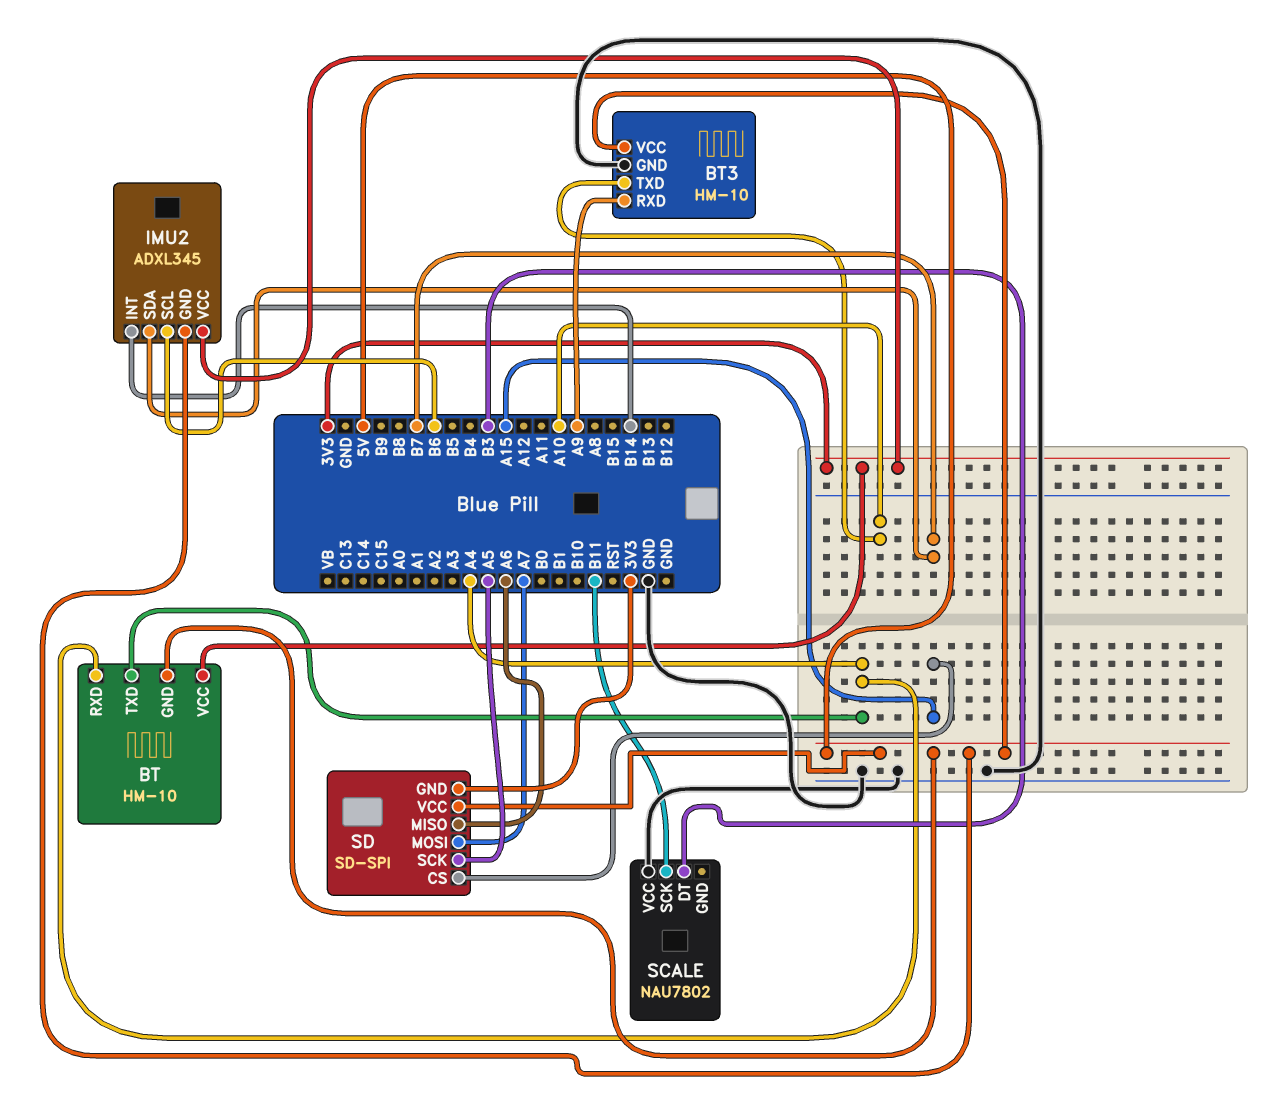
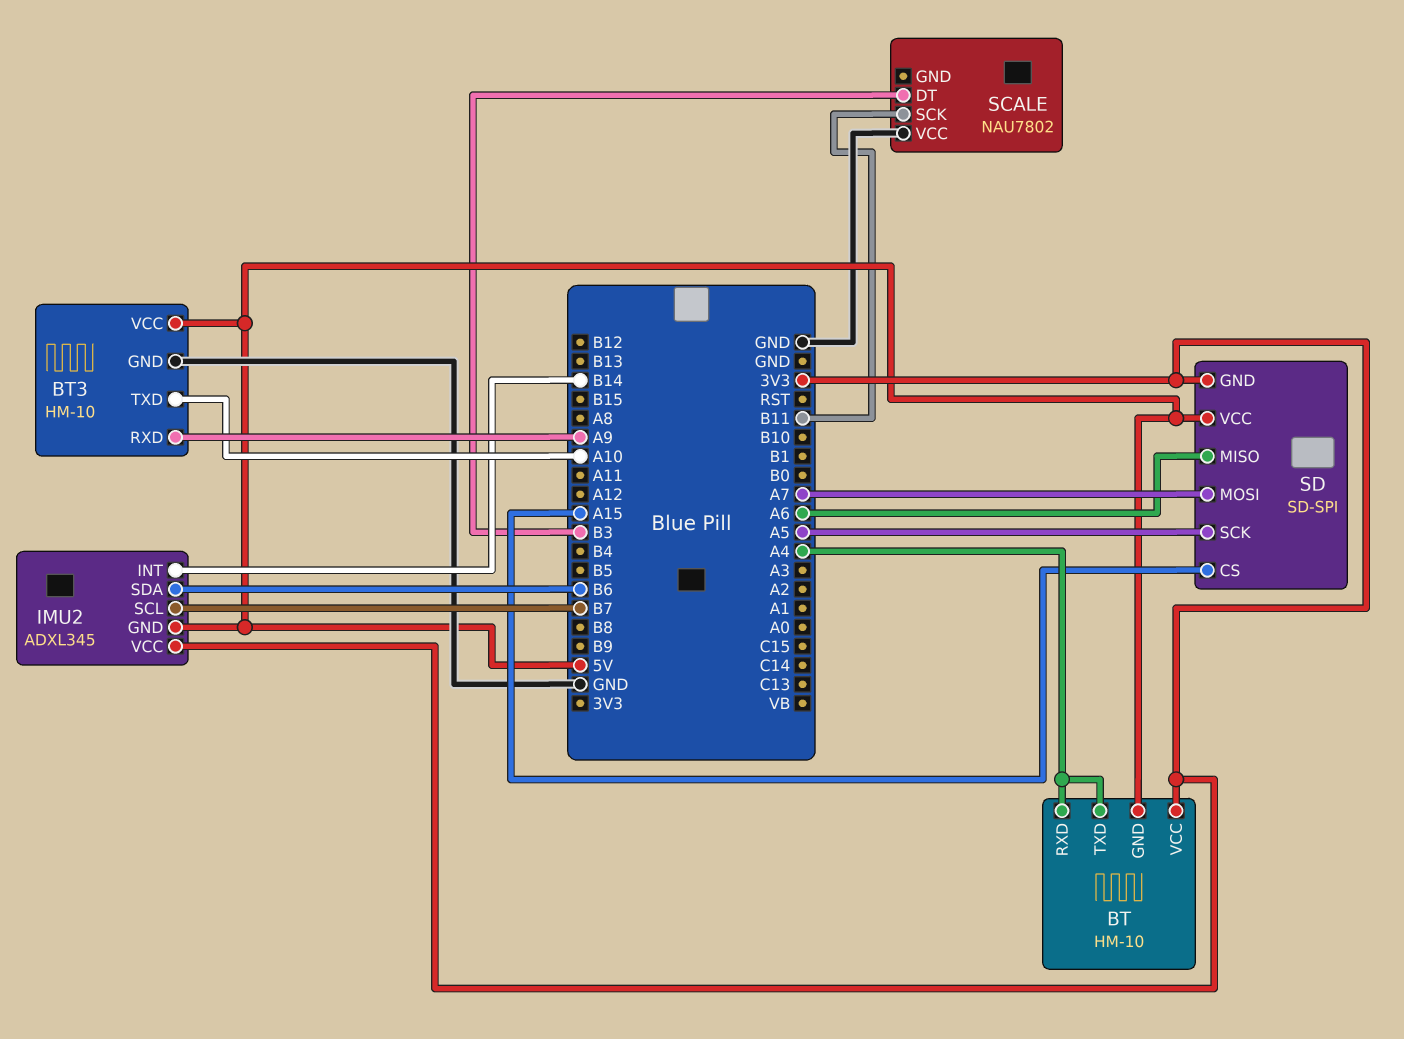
IMU2 pin SCL: B6 -> B7
IMU2 pin SDA: B7 -> B6

